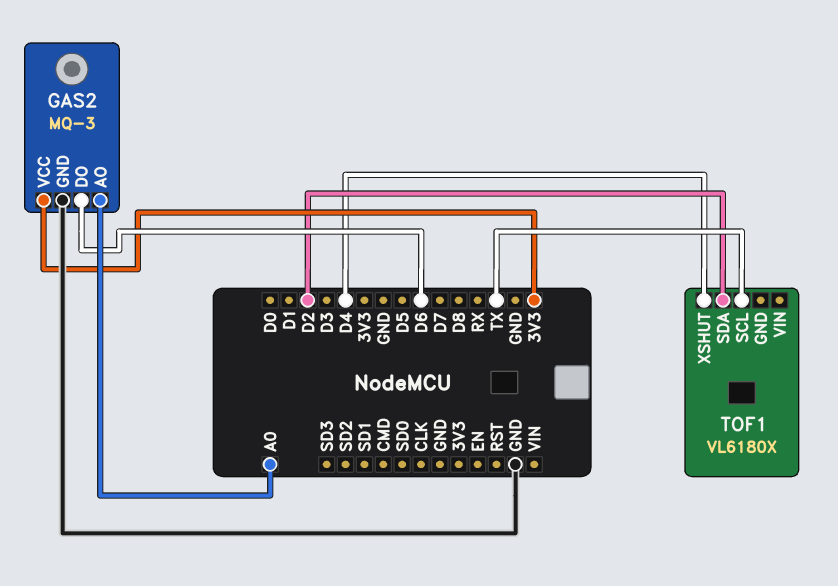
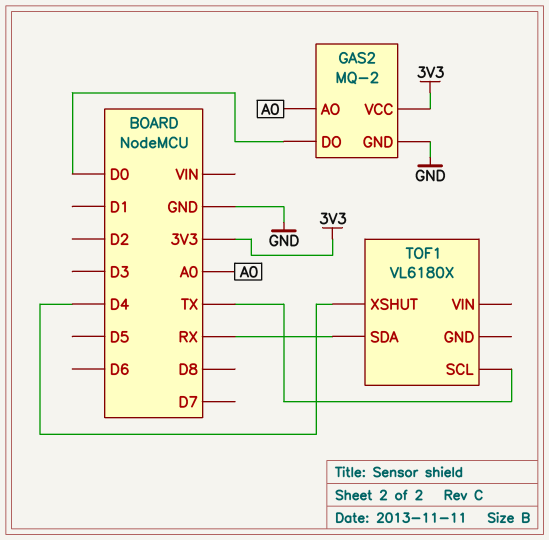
GAS2: MQ-3 -> MQ-2
GAS2 pin DO: D6 -> D0
TOF1 pin SDA: D2 -> RX

